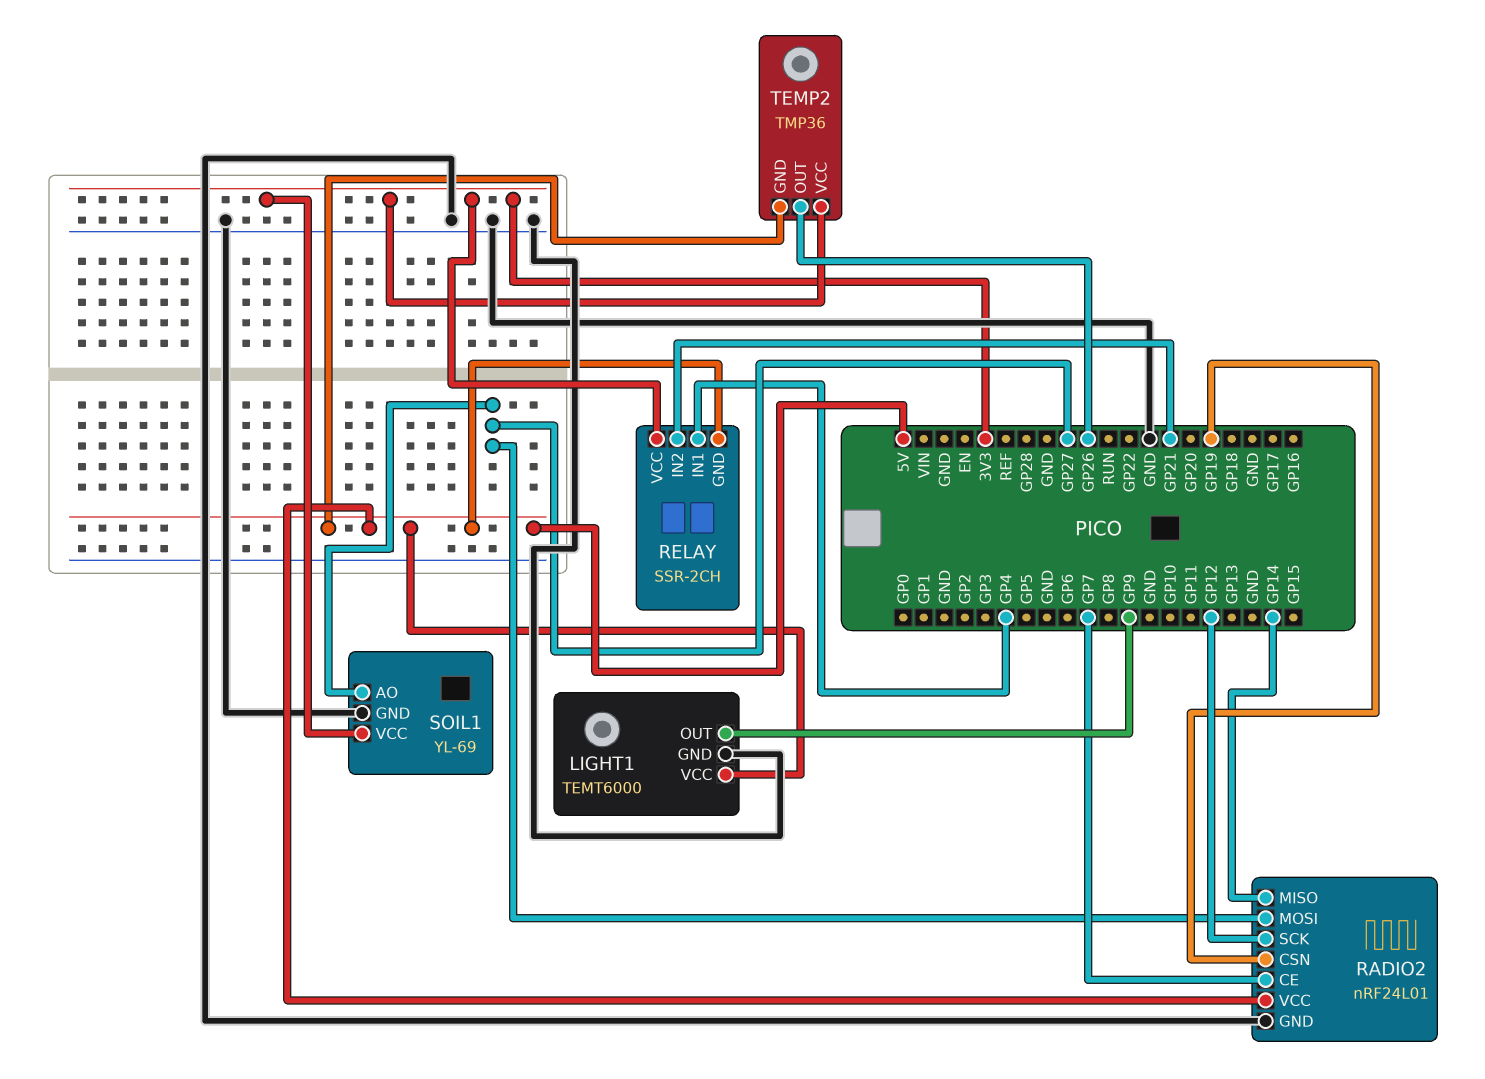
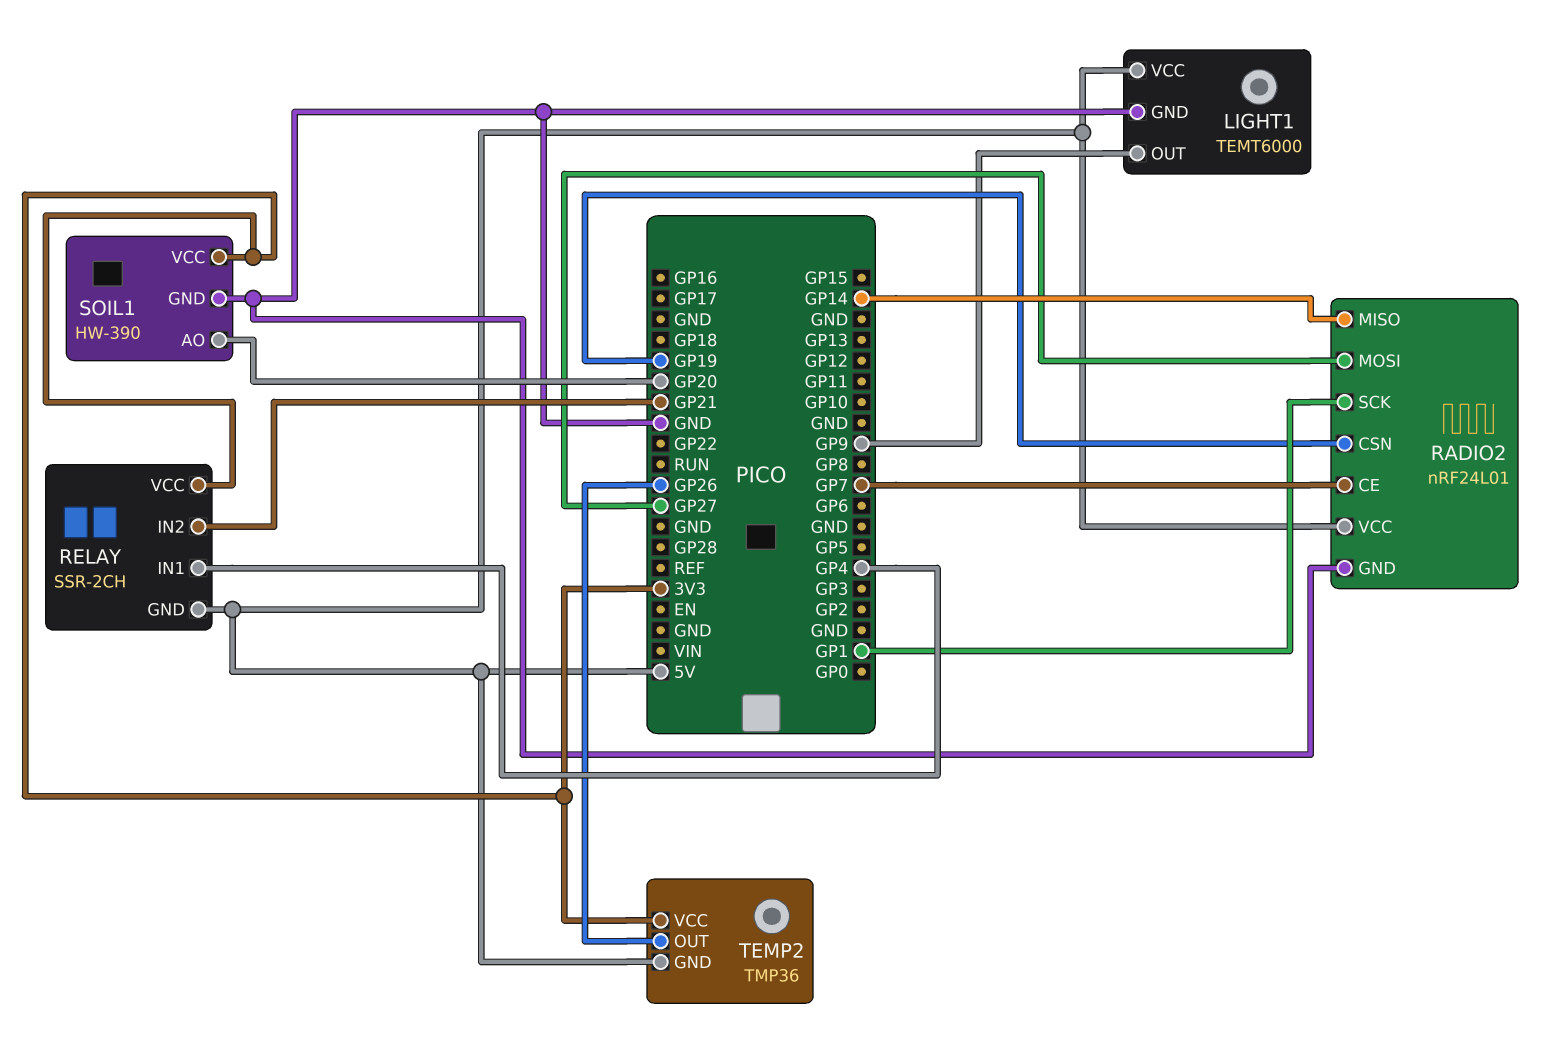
RADIO2 pin SCK: GP12 -> GP1
SOIL1: YL-69 -> HW-390
SOIL1 pin AO: GP27 -> GP20

